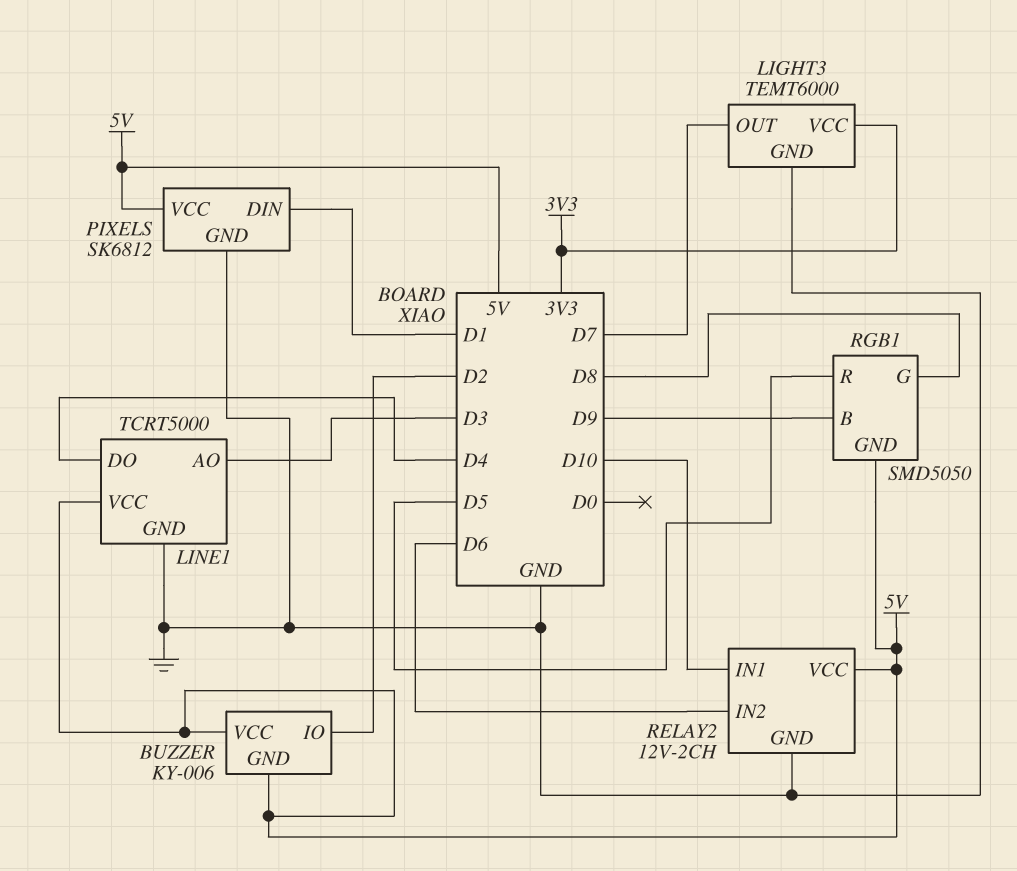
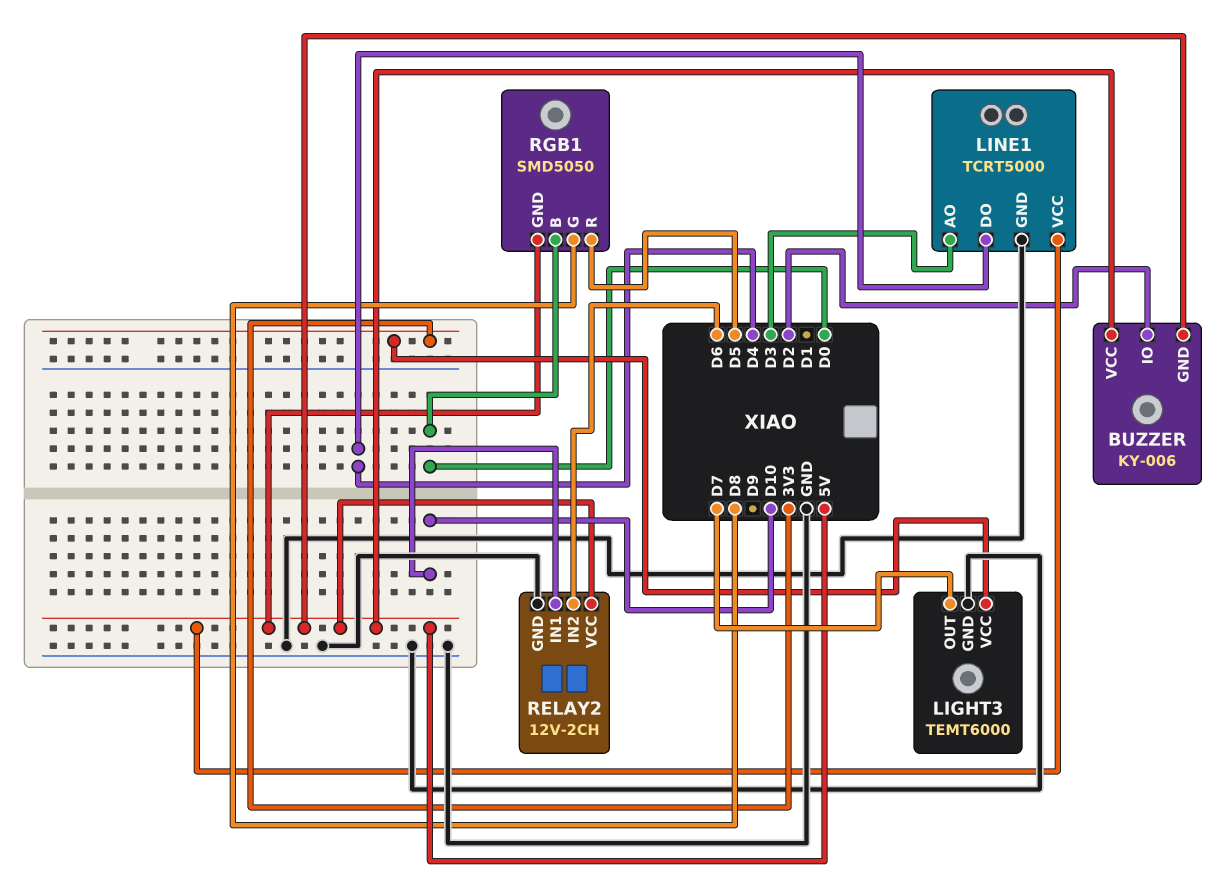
PIXELS: SK6812 -> none
PIXELS pin DIN: D1 -> none
PIXELS pin GND: GND -> none
PIXELS pin VCC: 5V -> none
RGB1 pin B: D9 -> D0

